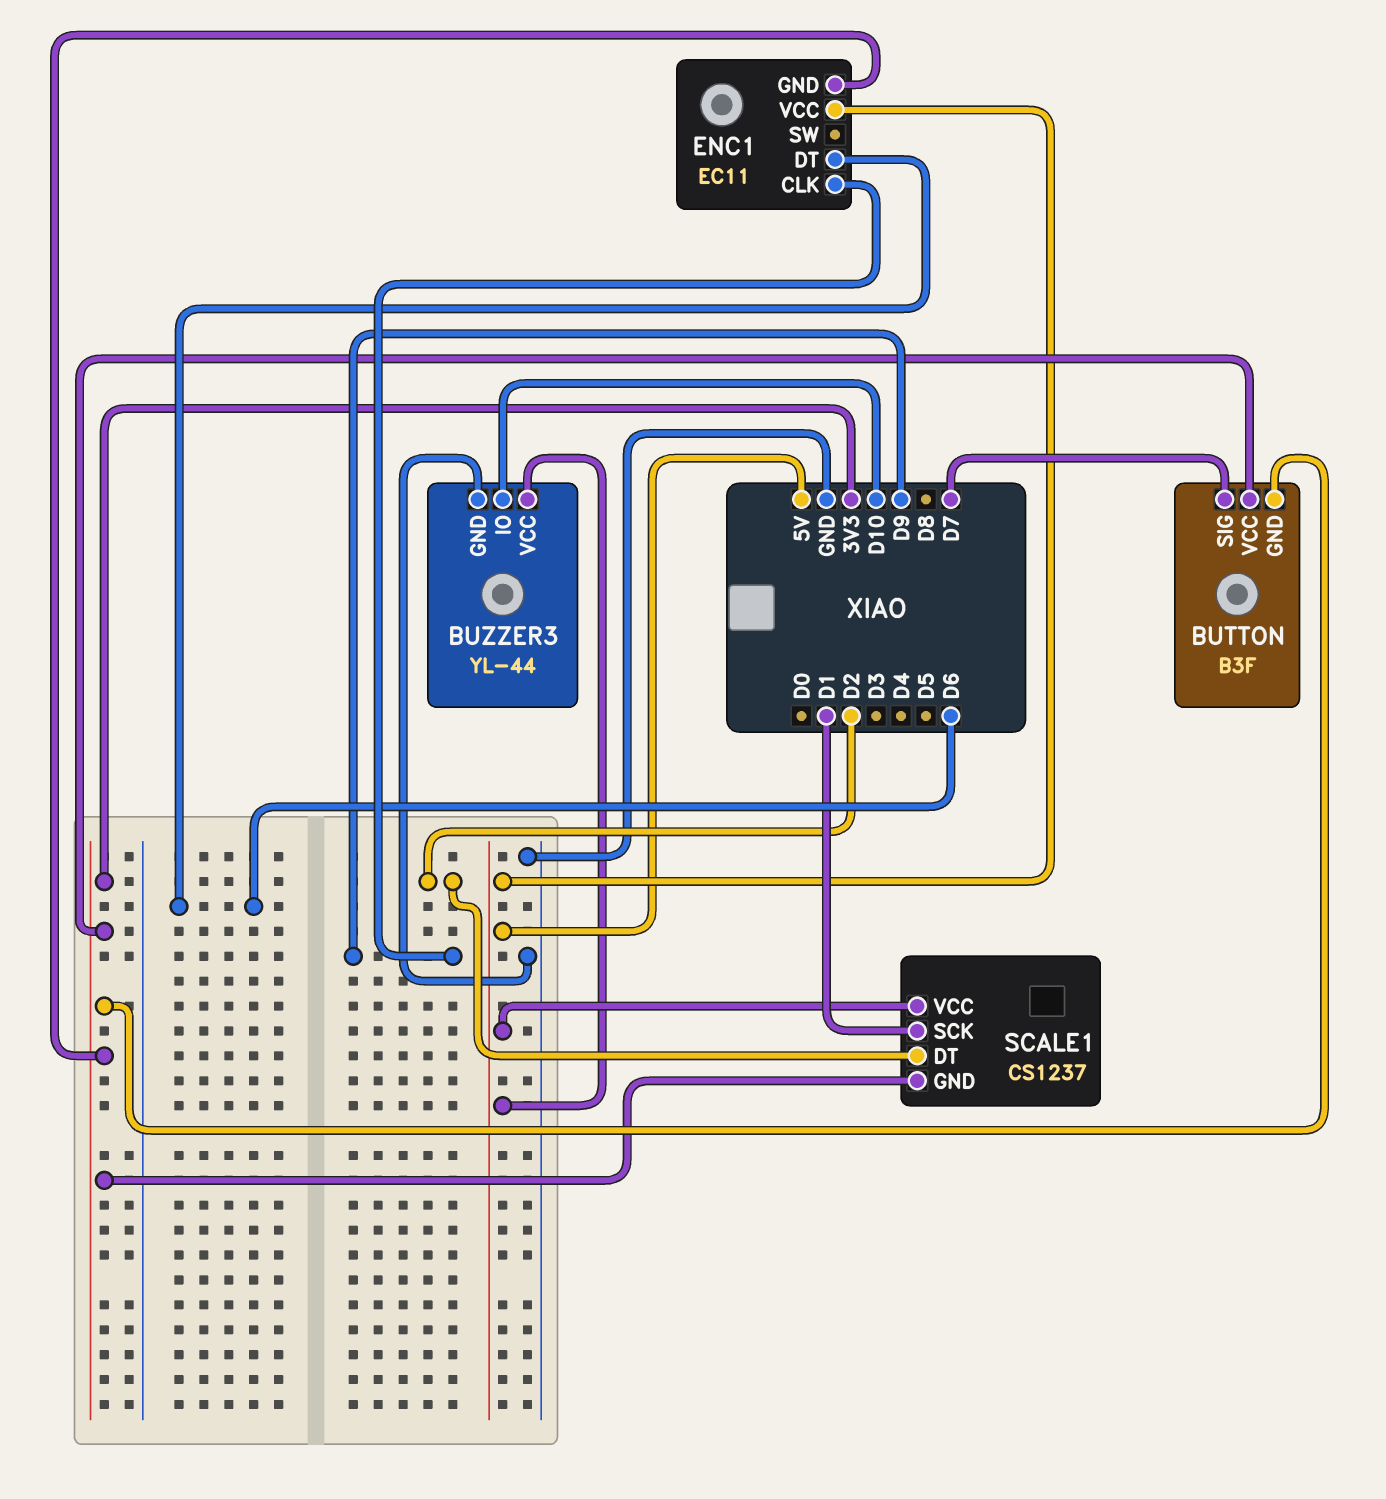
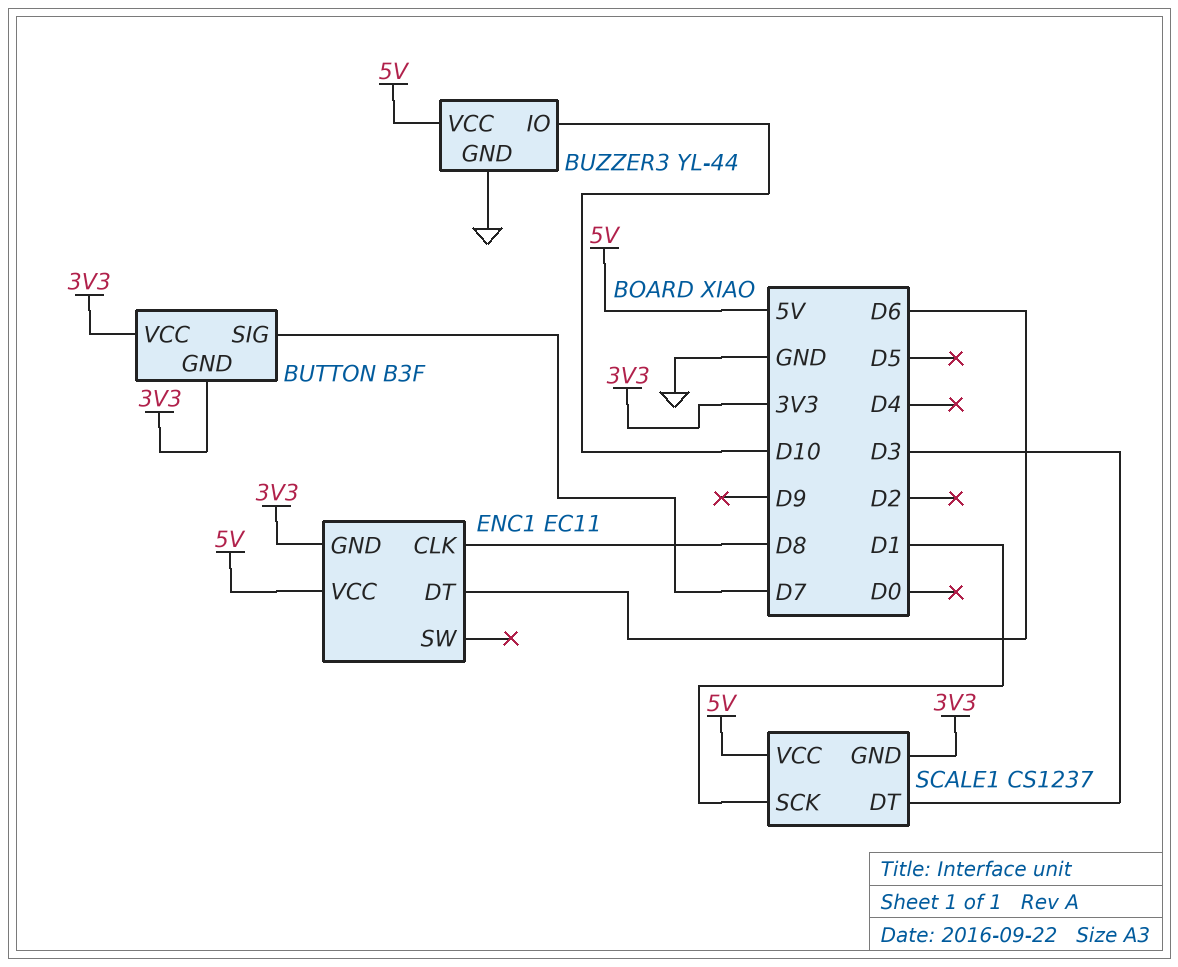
ENC1 pin CLK: D9 -> D8
SCALE1 pin DT: D2 -> D3

